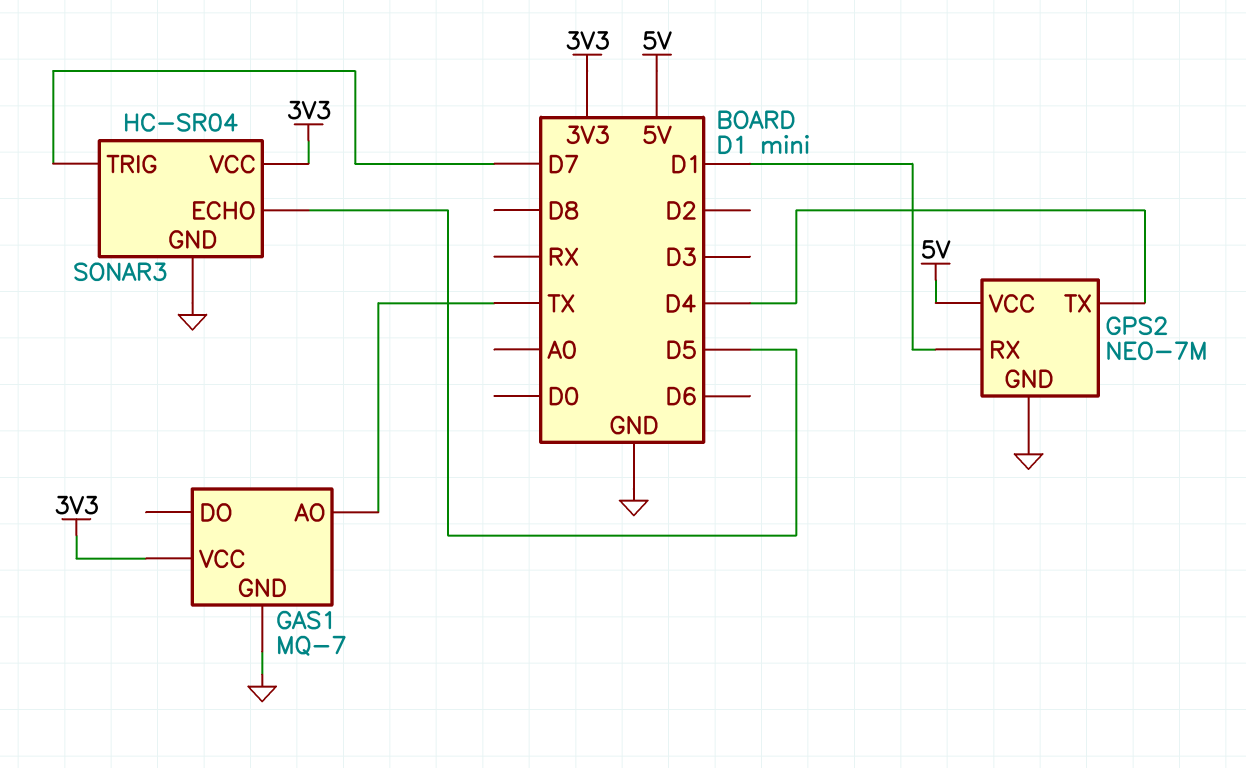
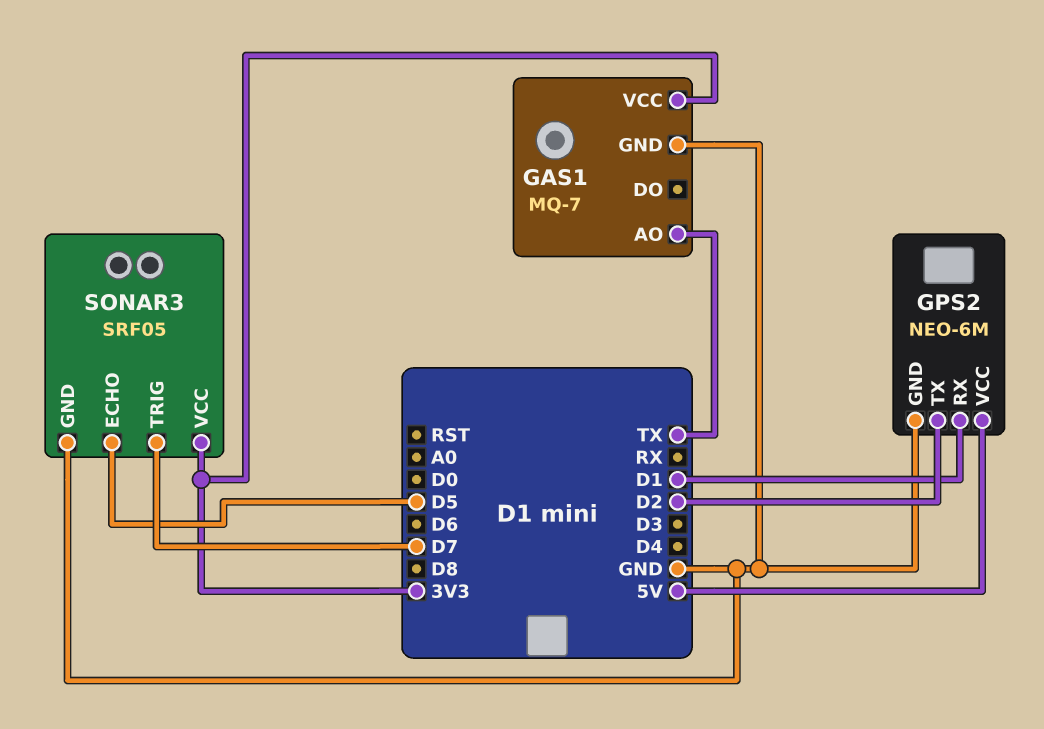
GPS2: NEO-7M -> NEO-6M
GPS2 pin TX: D4 -> D2
SONAR3: HC-SR04 -> SRF05

